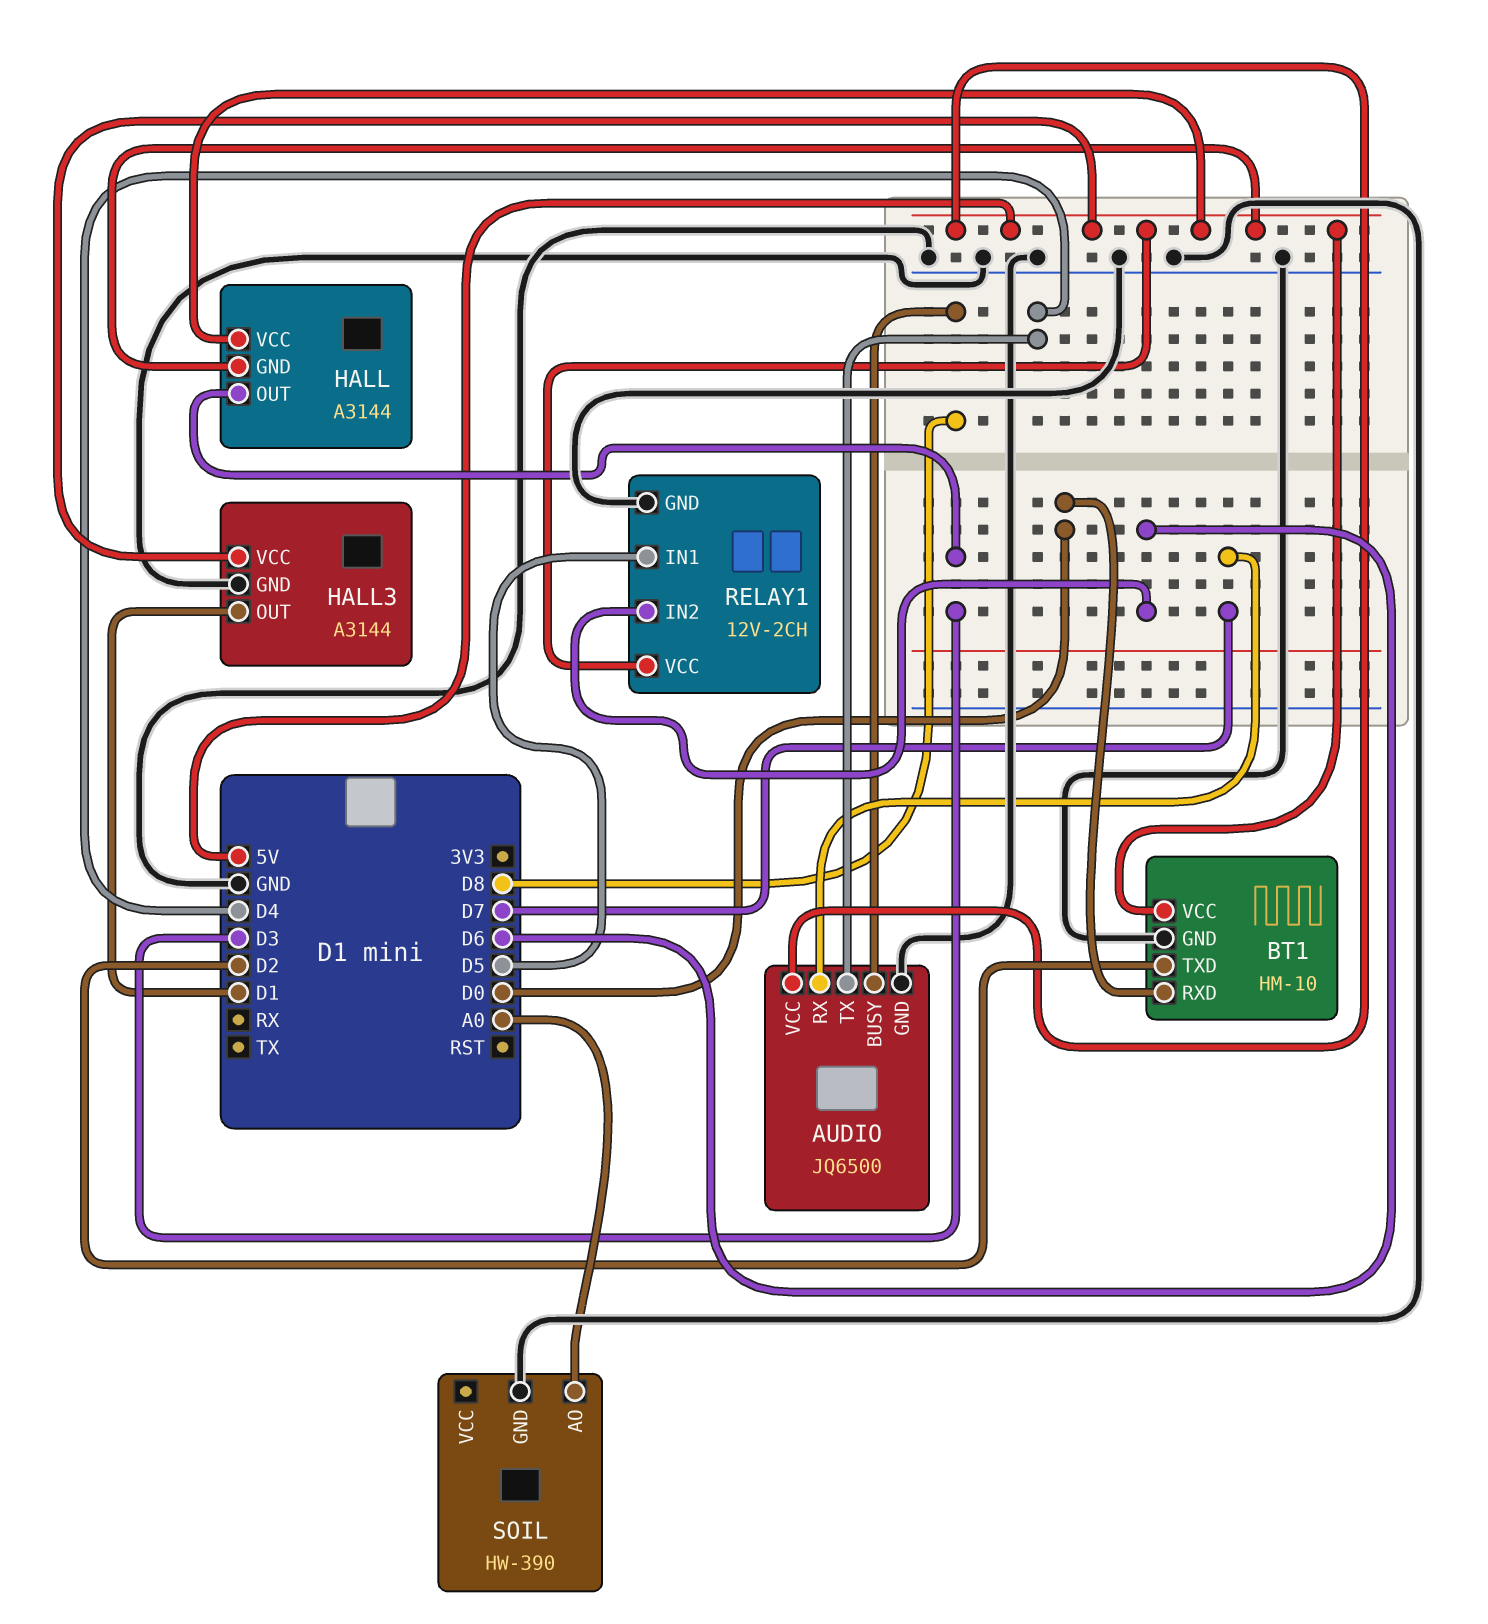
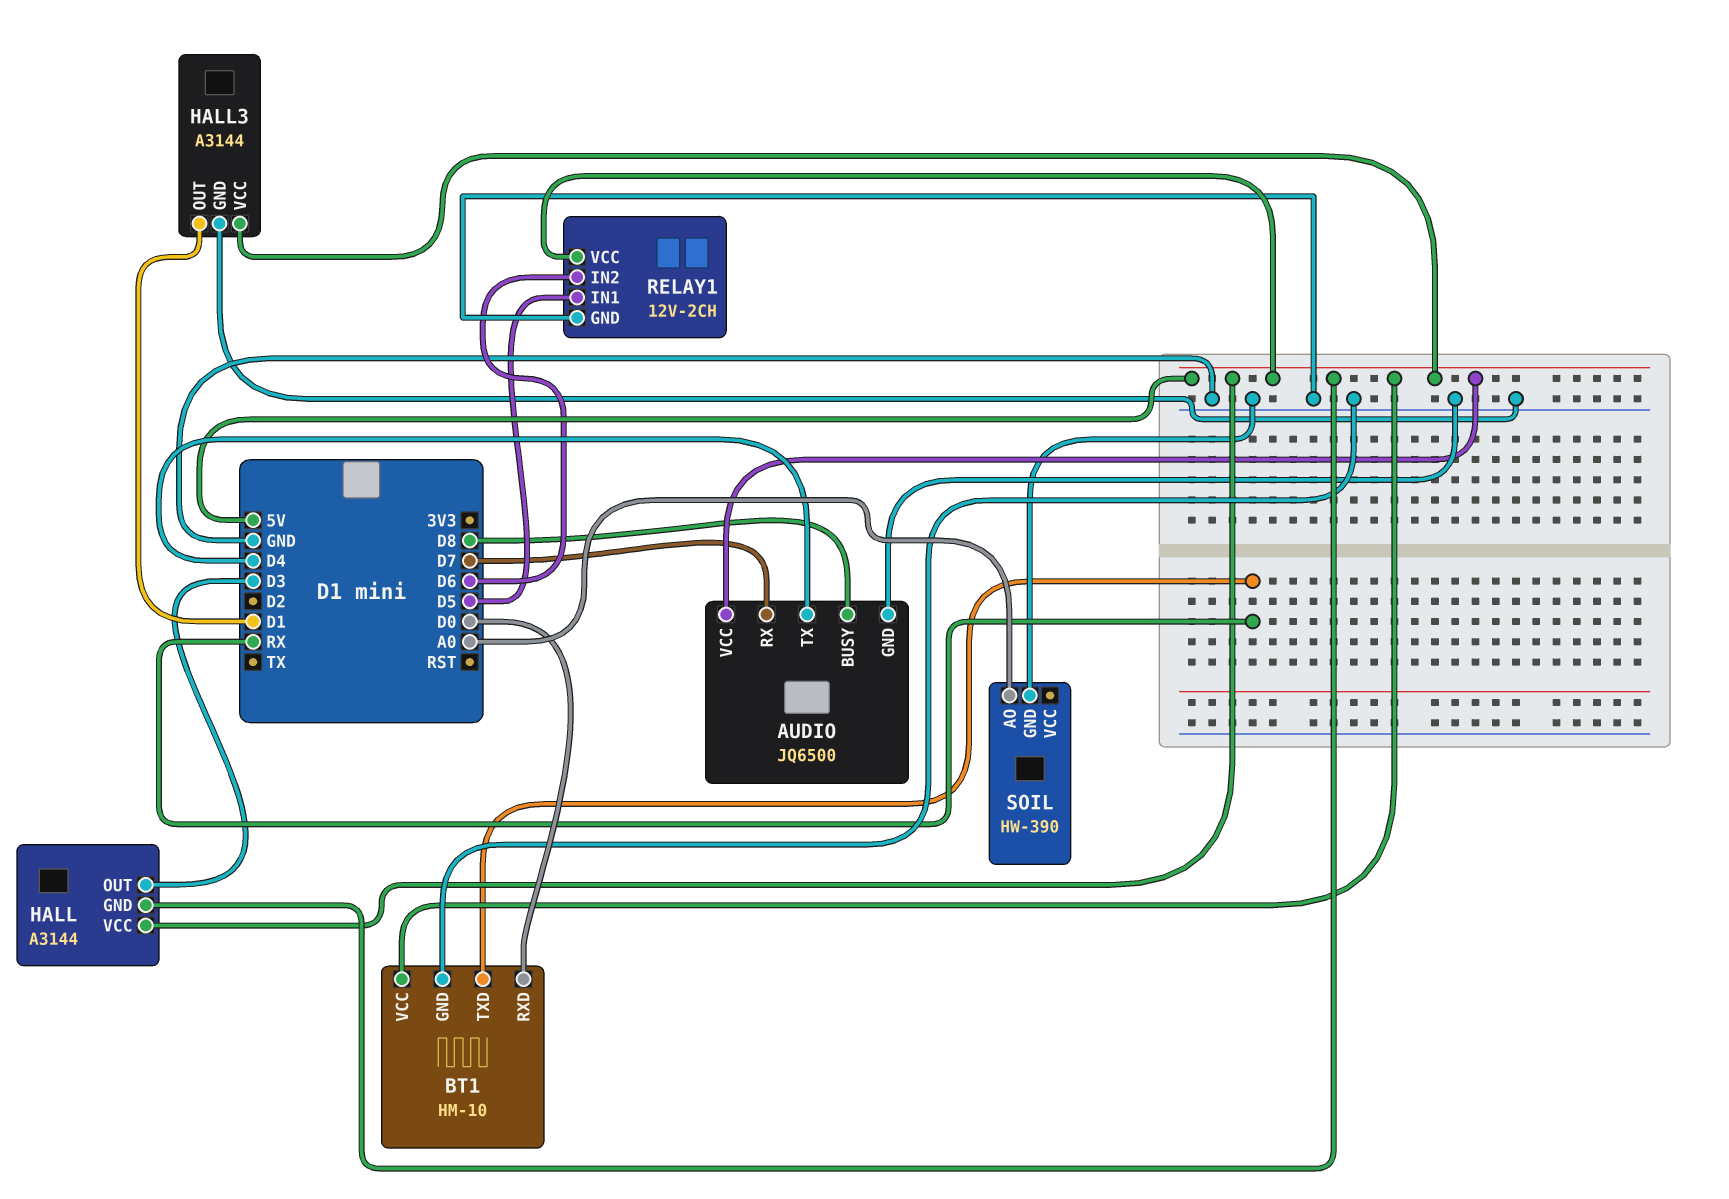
BT1 pin TXD: D2 -> RX

